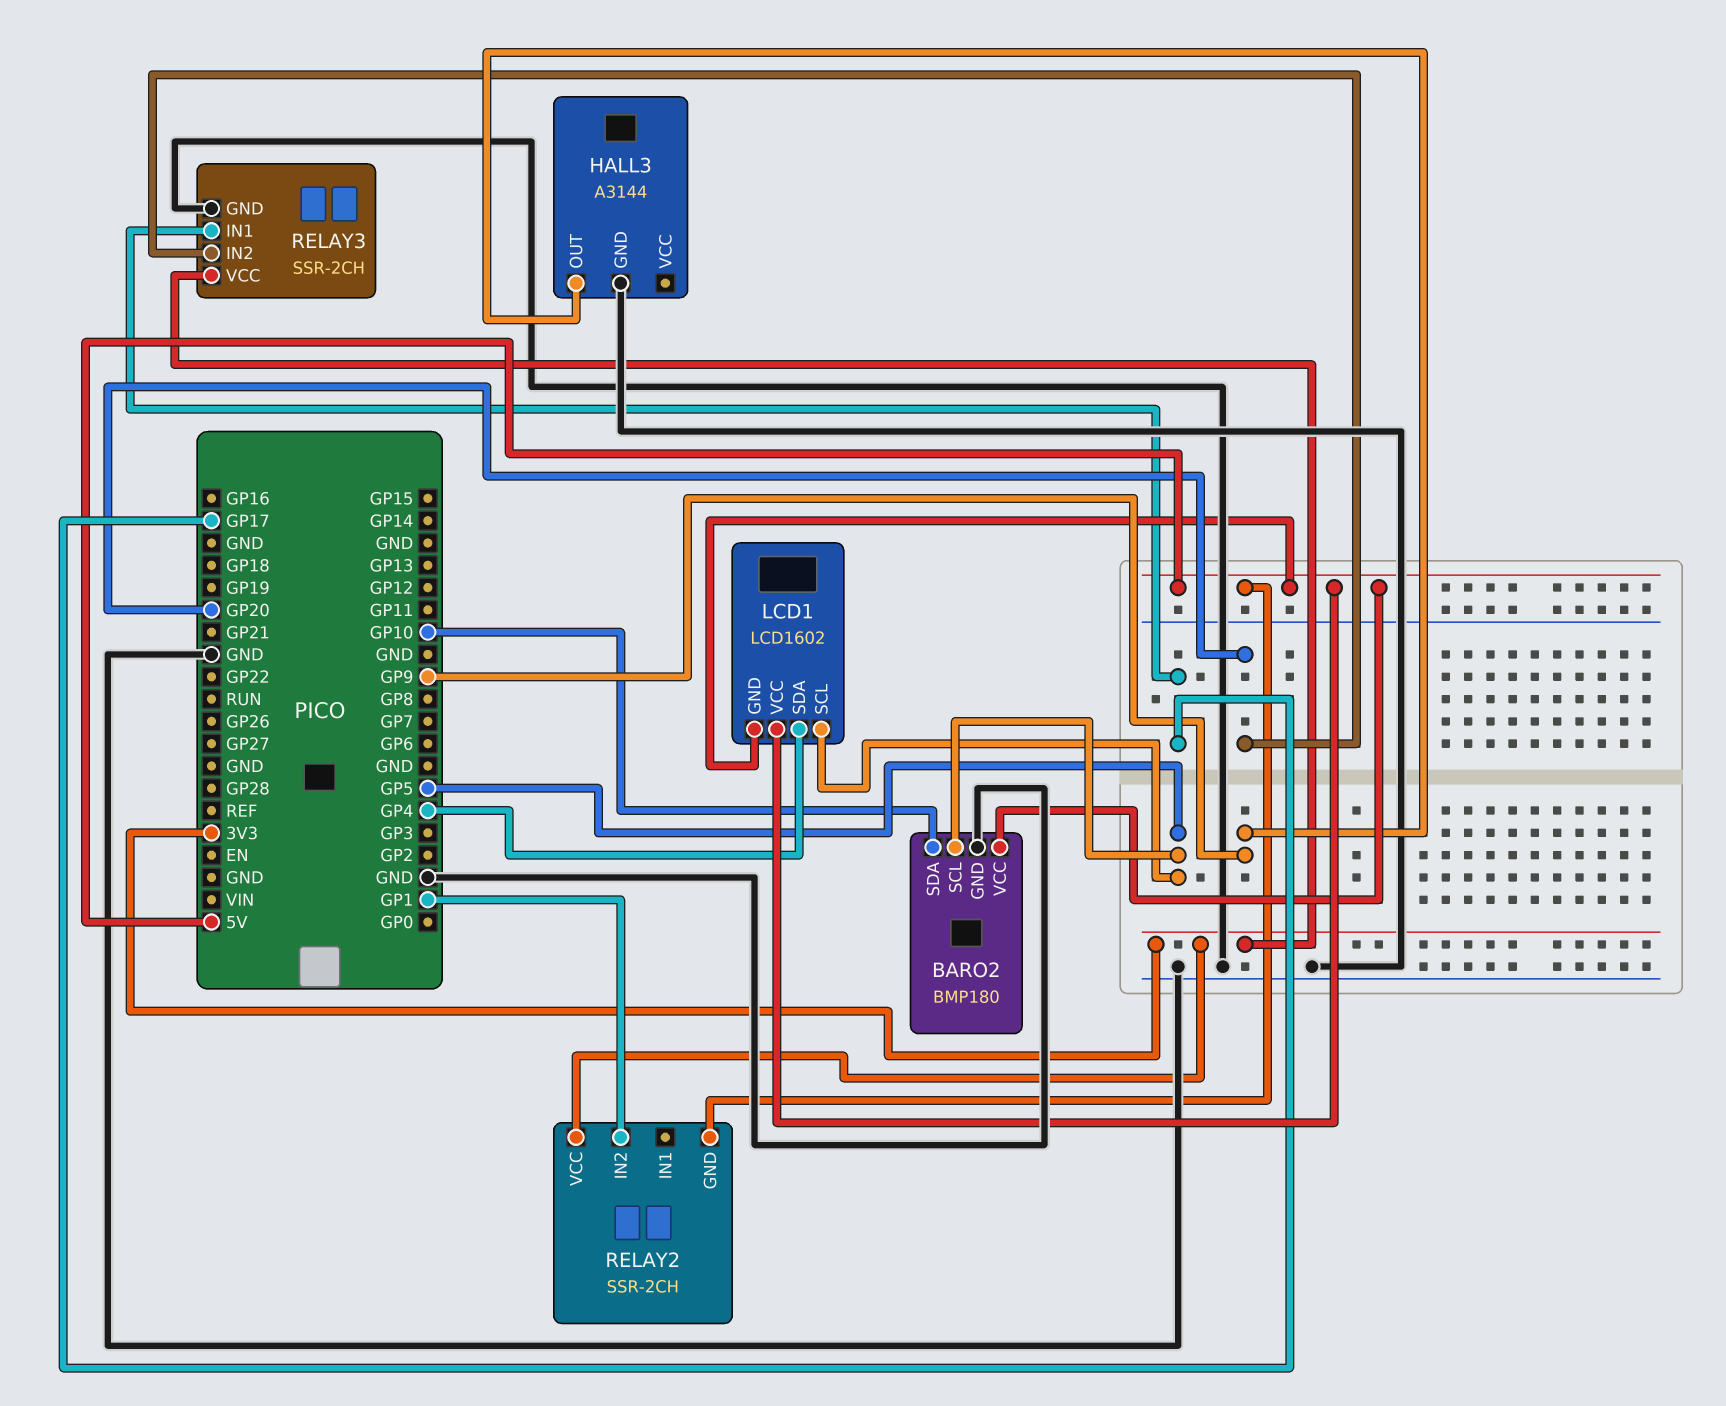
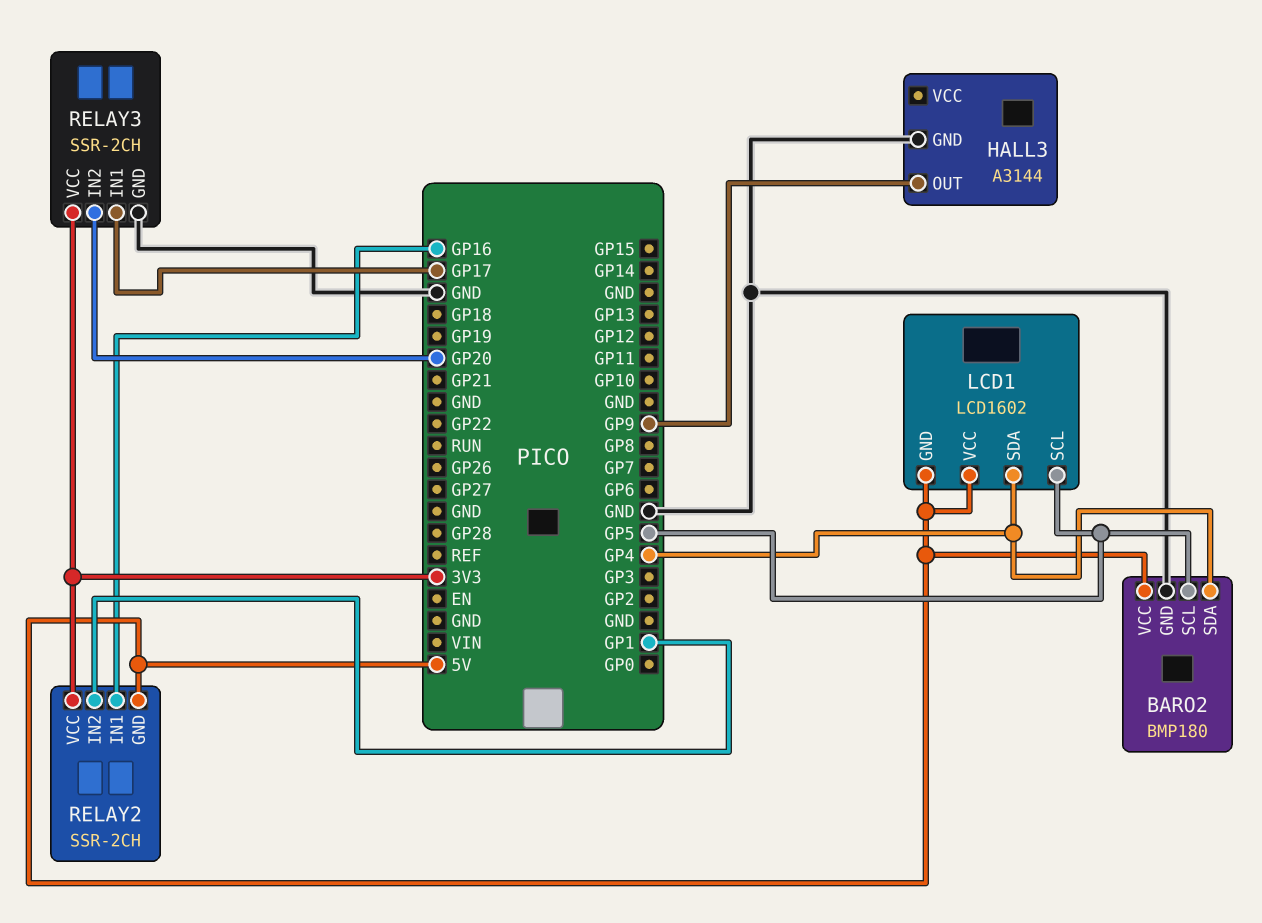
BARO2 pin SDA: GP10 -> GP4
RELAY2 pin IN1: none -> GP16

